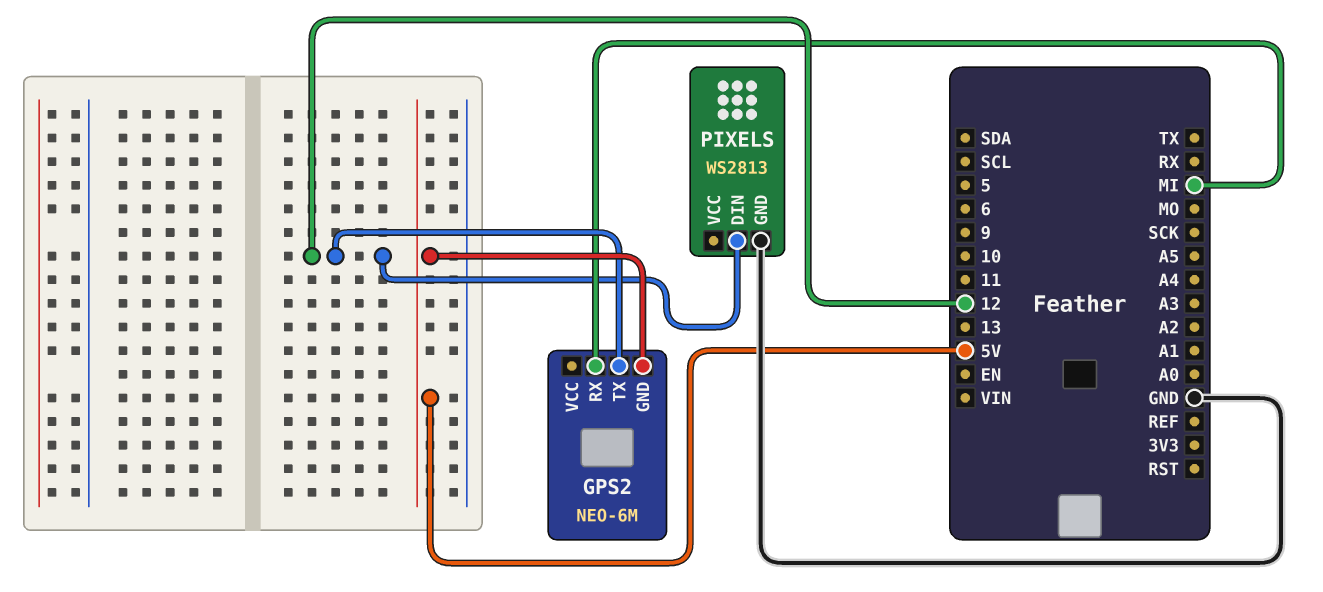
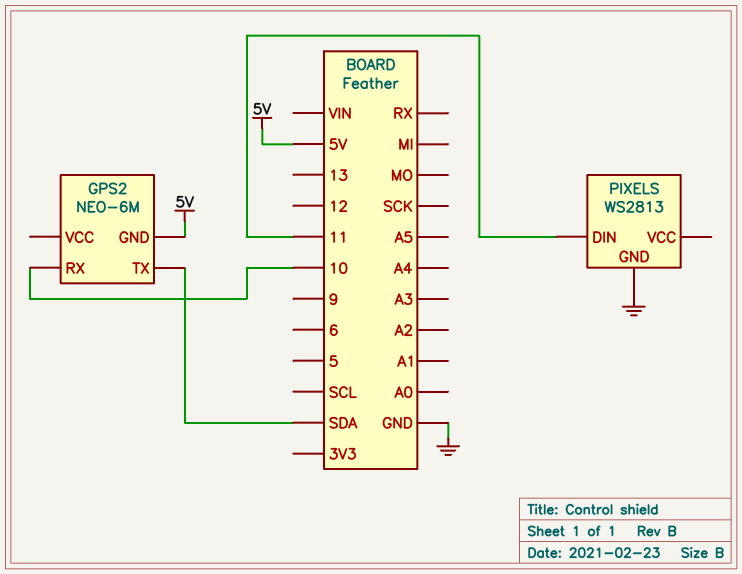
GPS2 pin RX: MI -> 10
GPS2 pin TX: 12 -> SDA
PIXELS pin DIN: 12 -> 11

